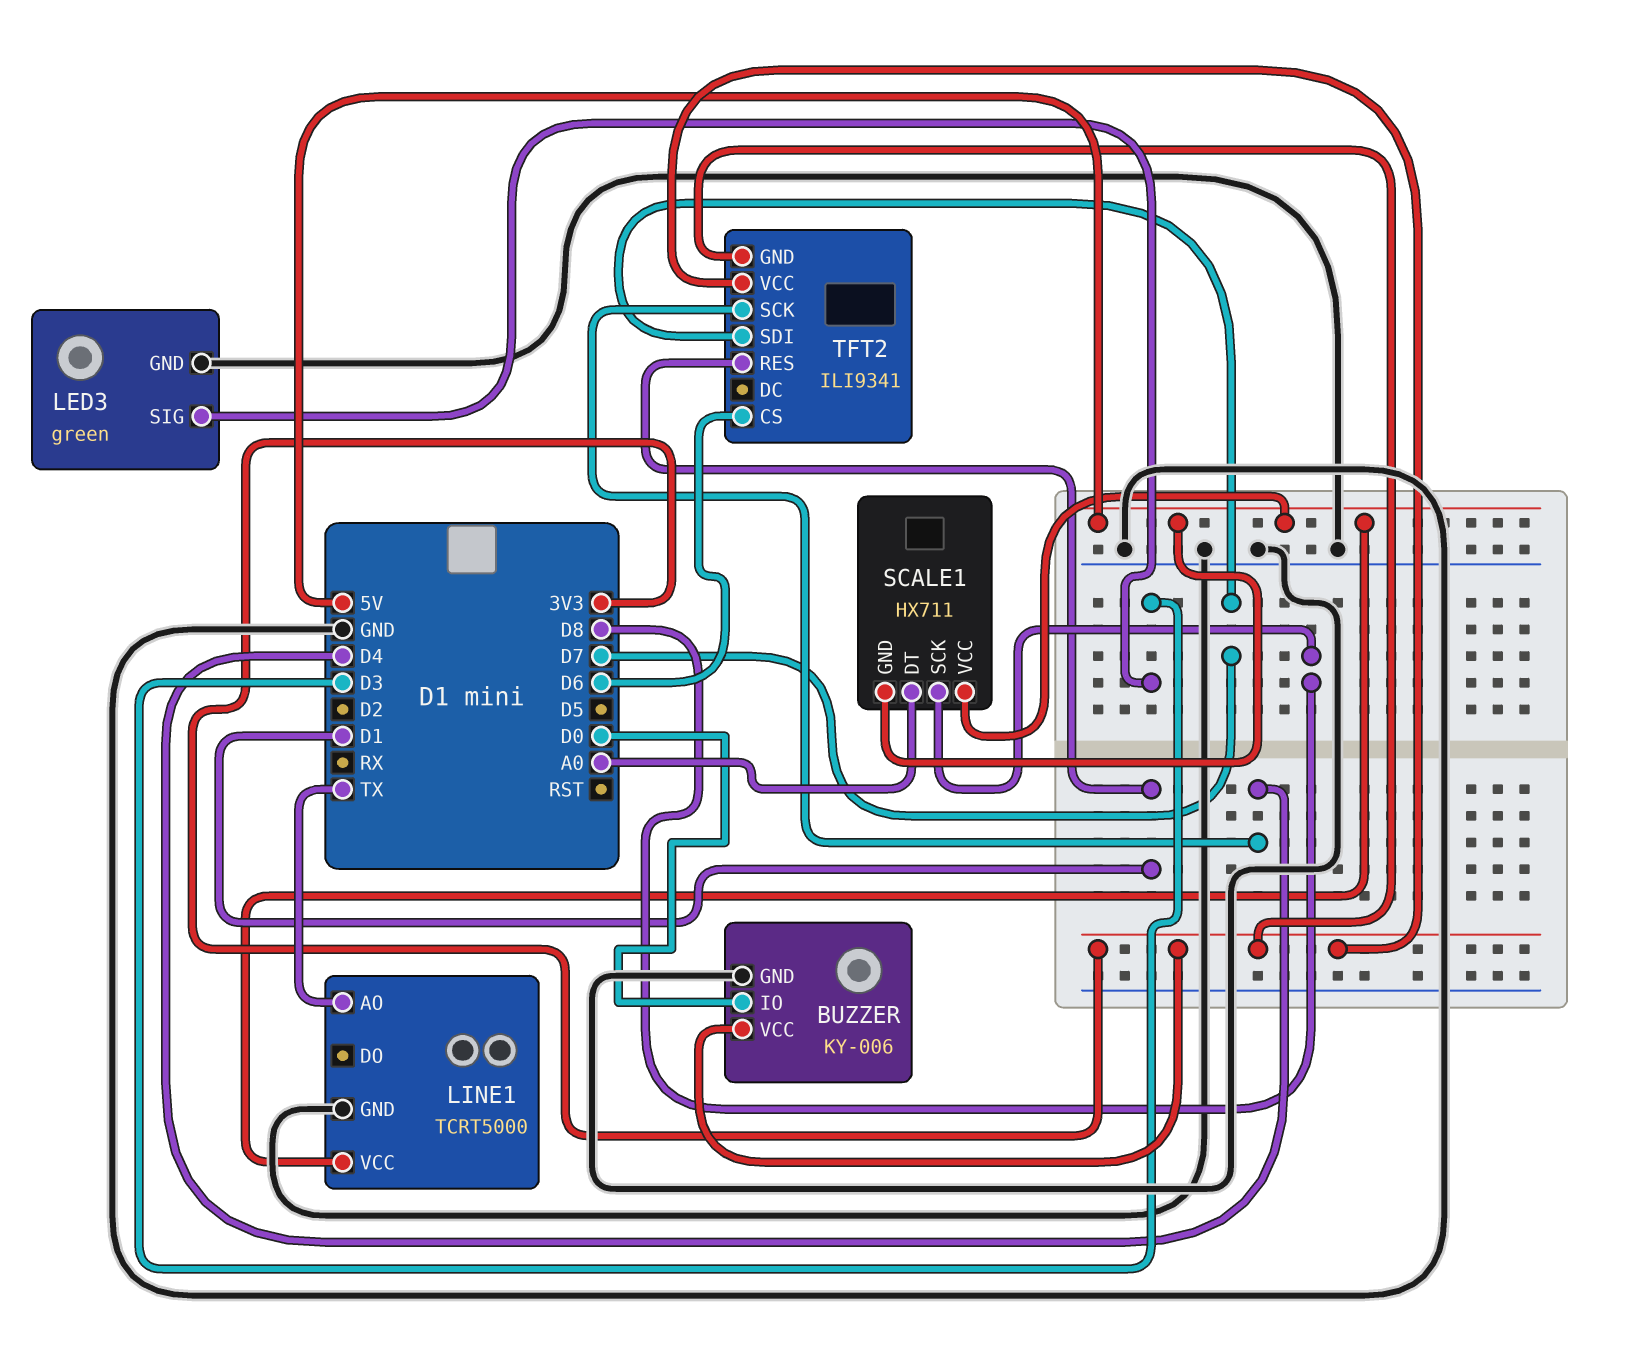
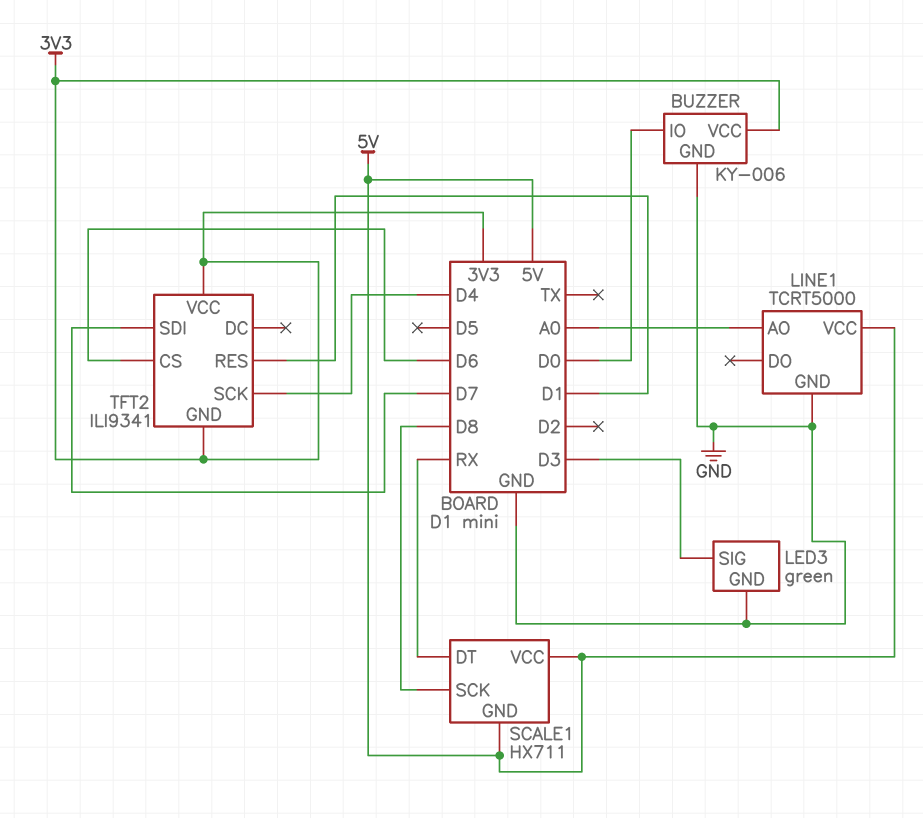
LINE1 pin AO: TX -> A0
SCALE1 pin DT: A0 -> RX

